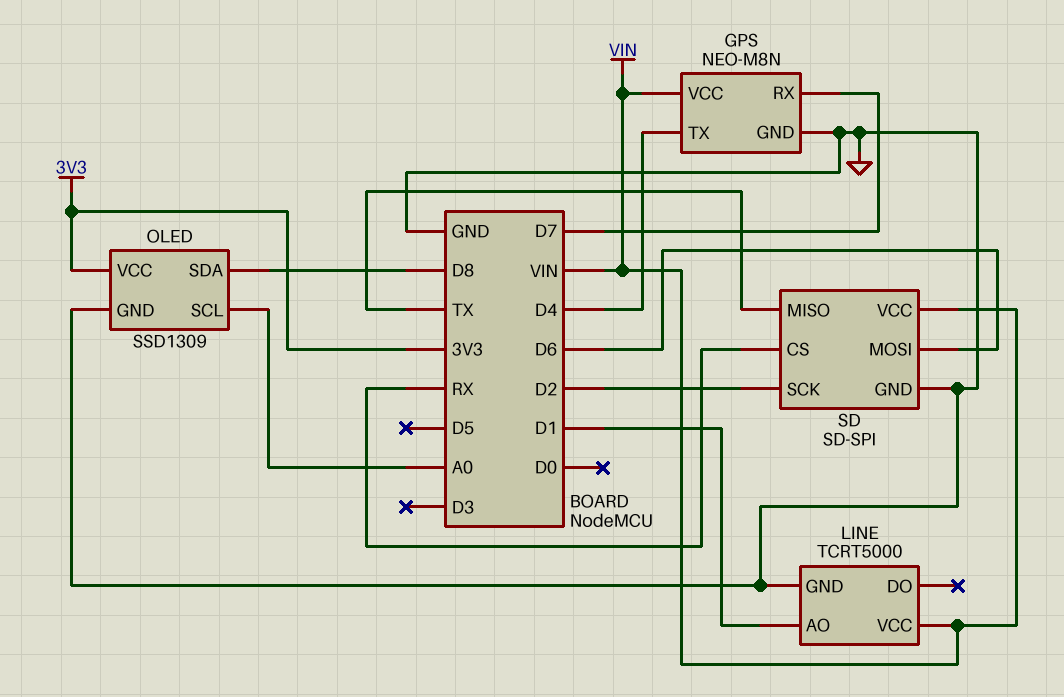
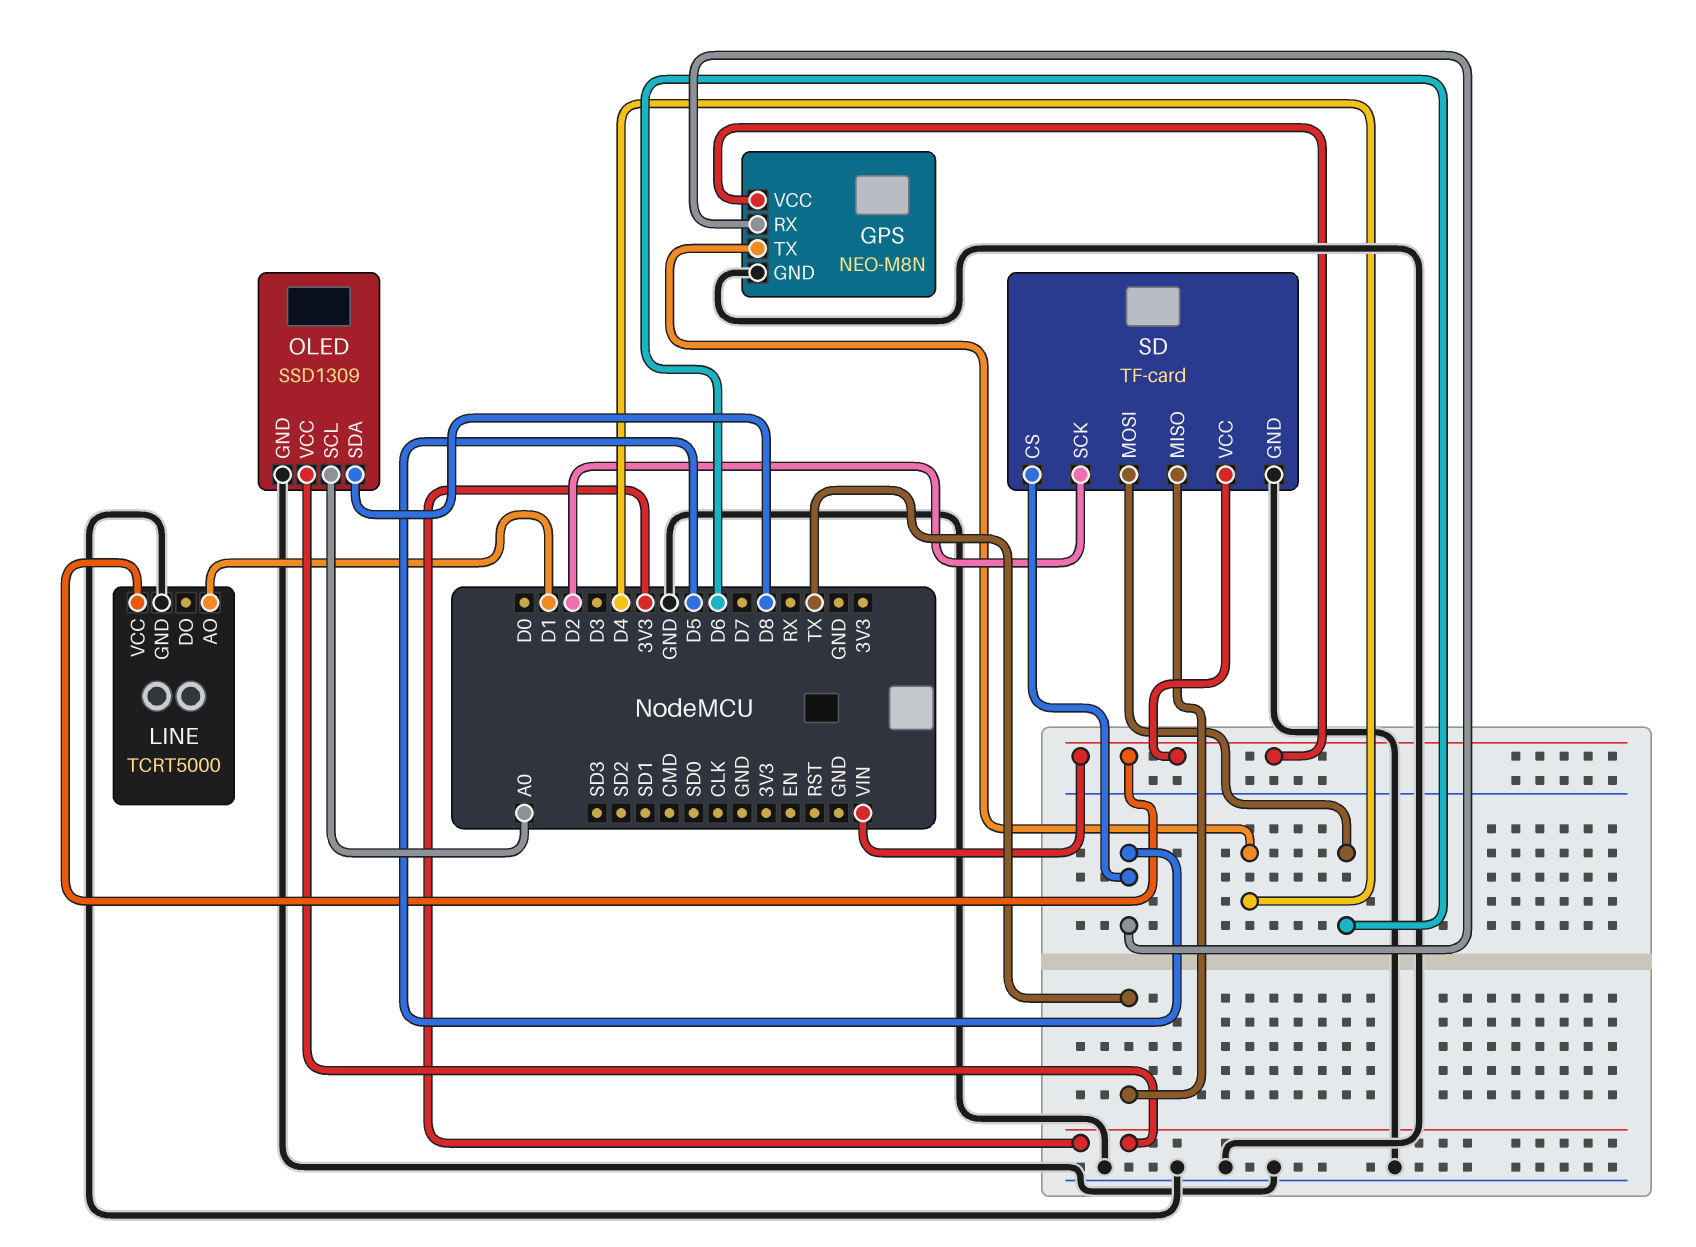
GPS pin RX: D7 -> D5
SD: SD-SPI -> TF-card
SD pin CS: RX -> D5

